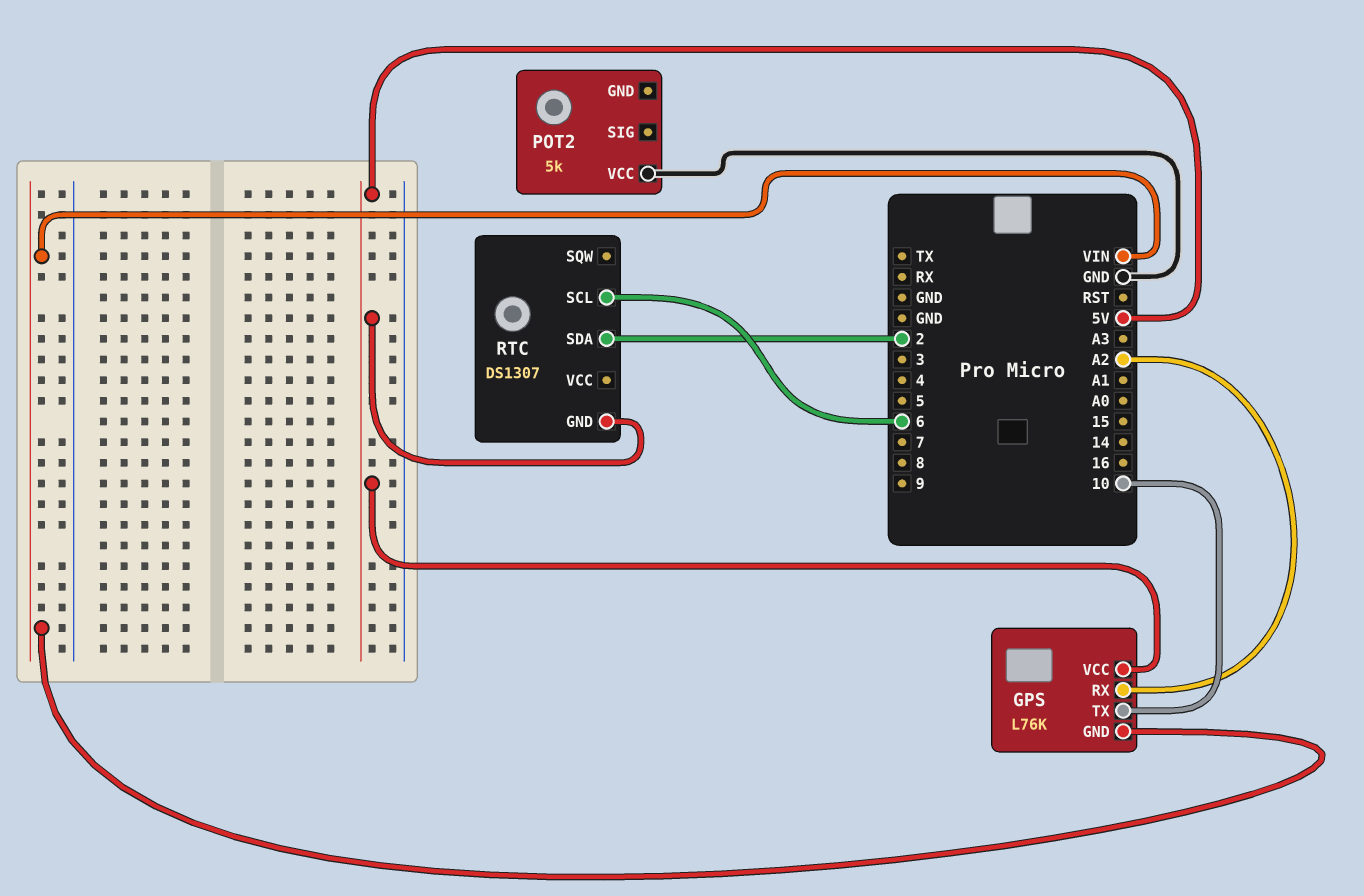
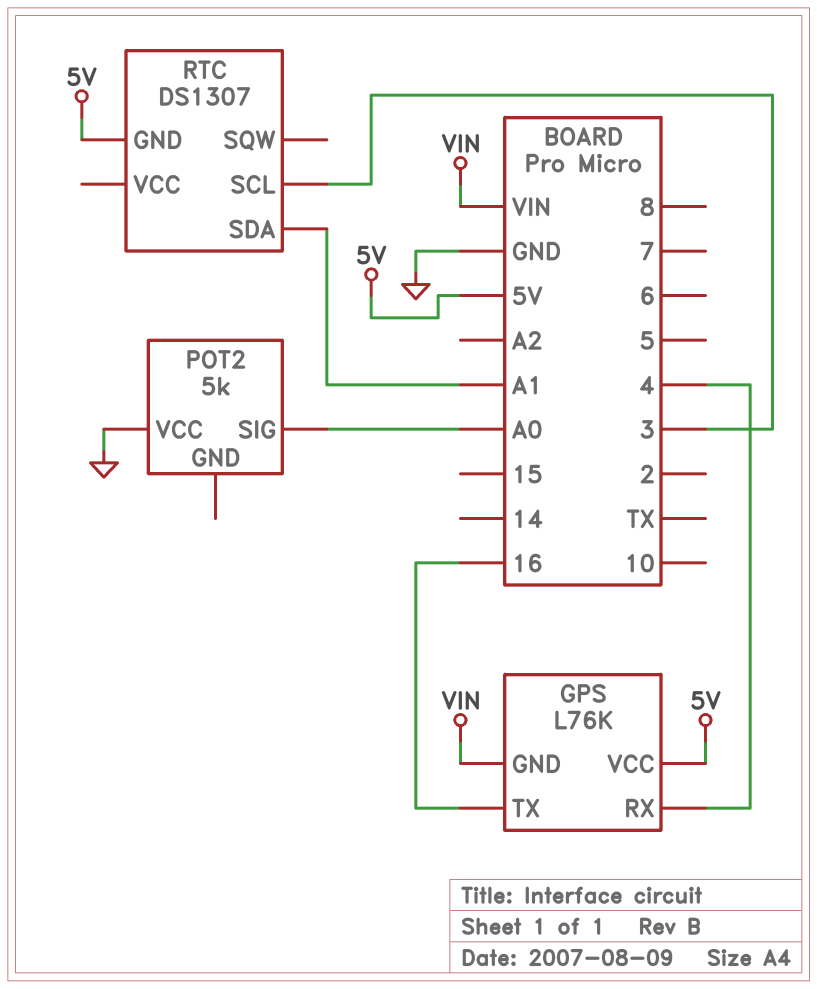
GPS pin RX: A2 -> 4
GPS pin TX: 10 -> 16
POT2 pin SIG: none -> A0
RTC pin SCL: 6 -> 3
RTC pin SDA: 2 -> A1

